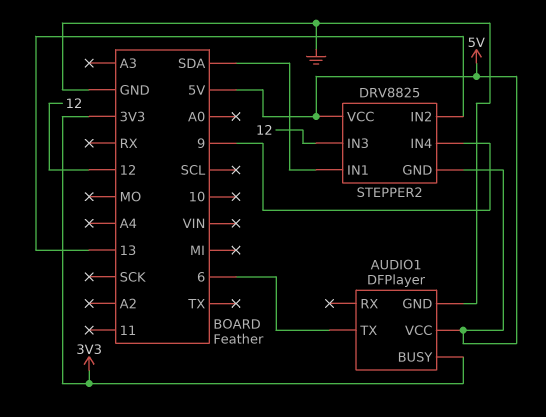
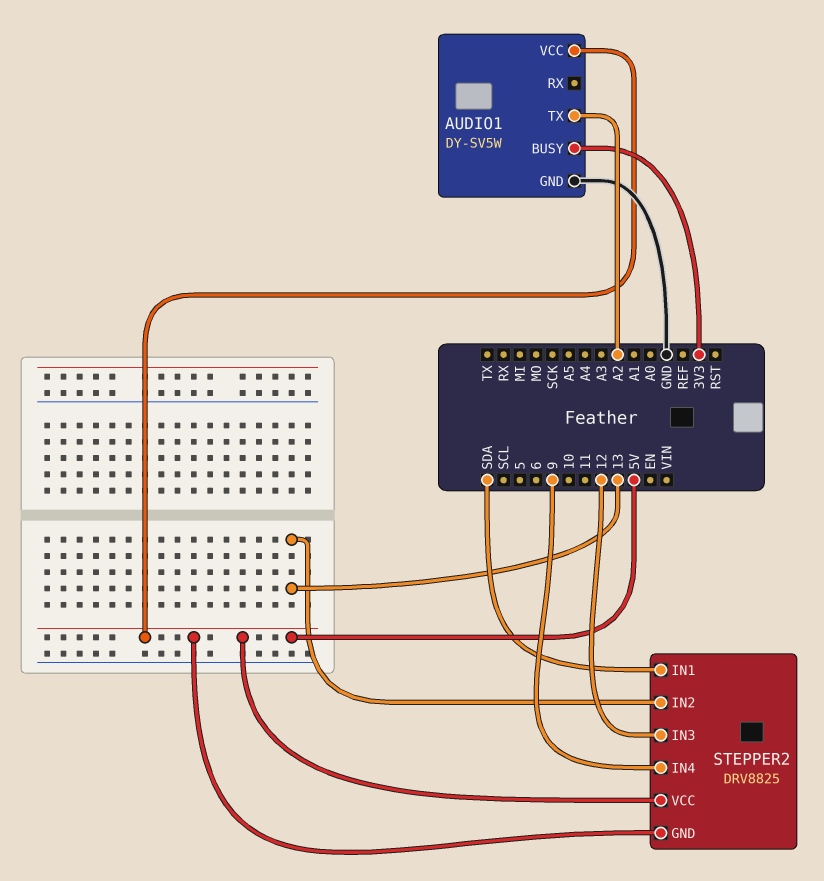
AUDIO1: DFPlayer -> DY-SV5W
AUDIO1 pin TX: 6 -> A2

